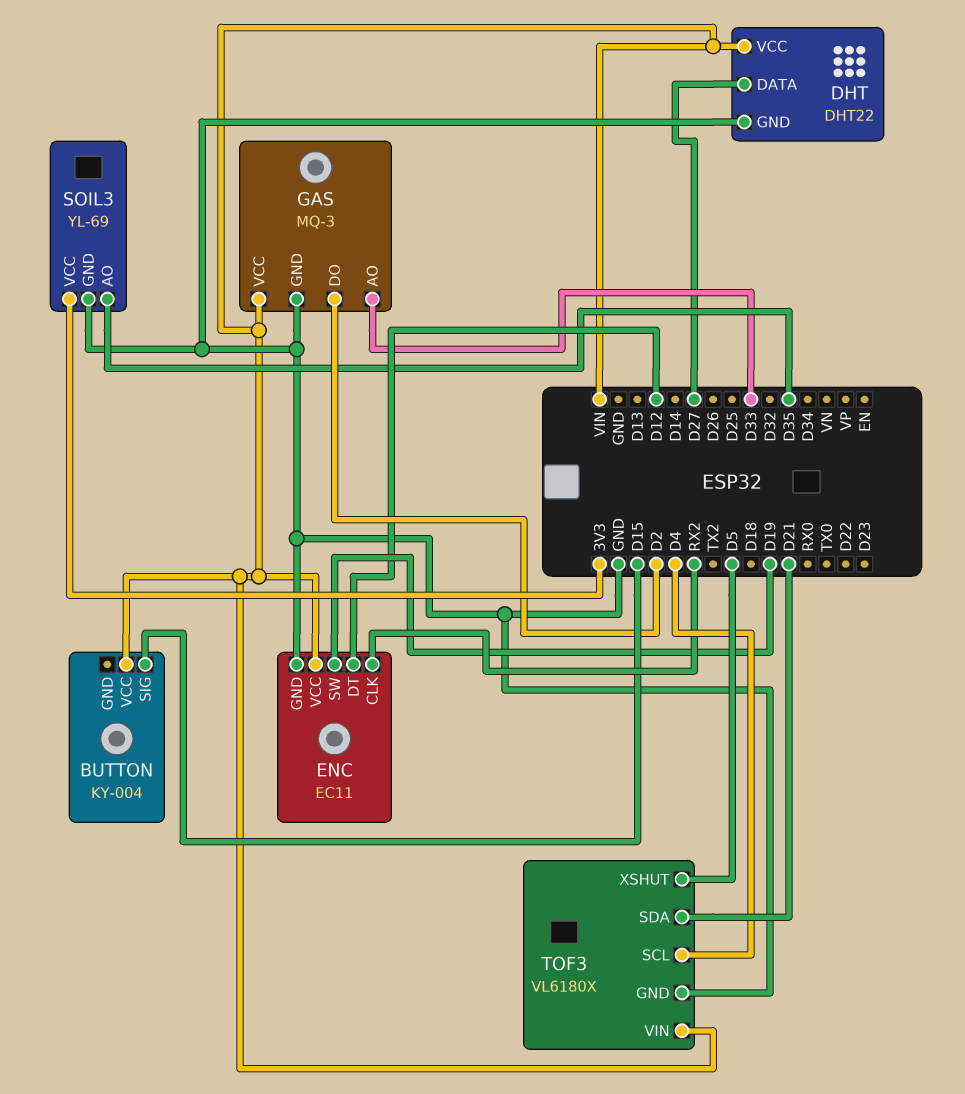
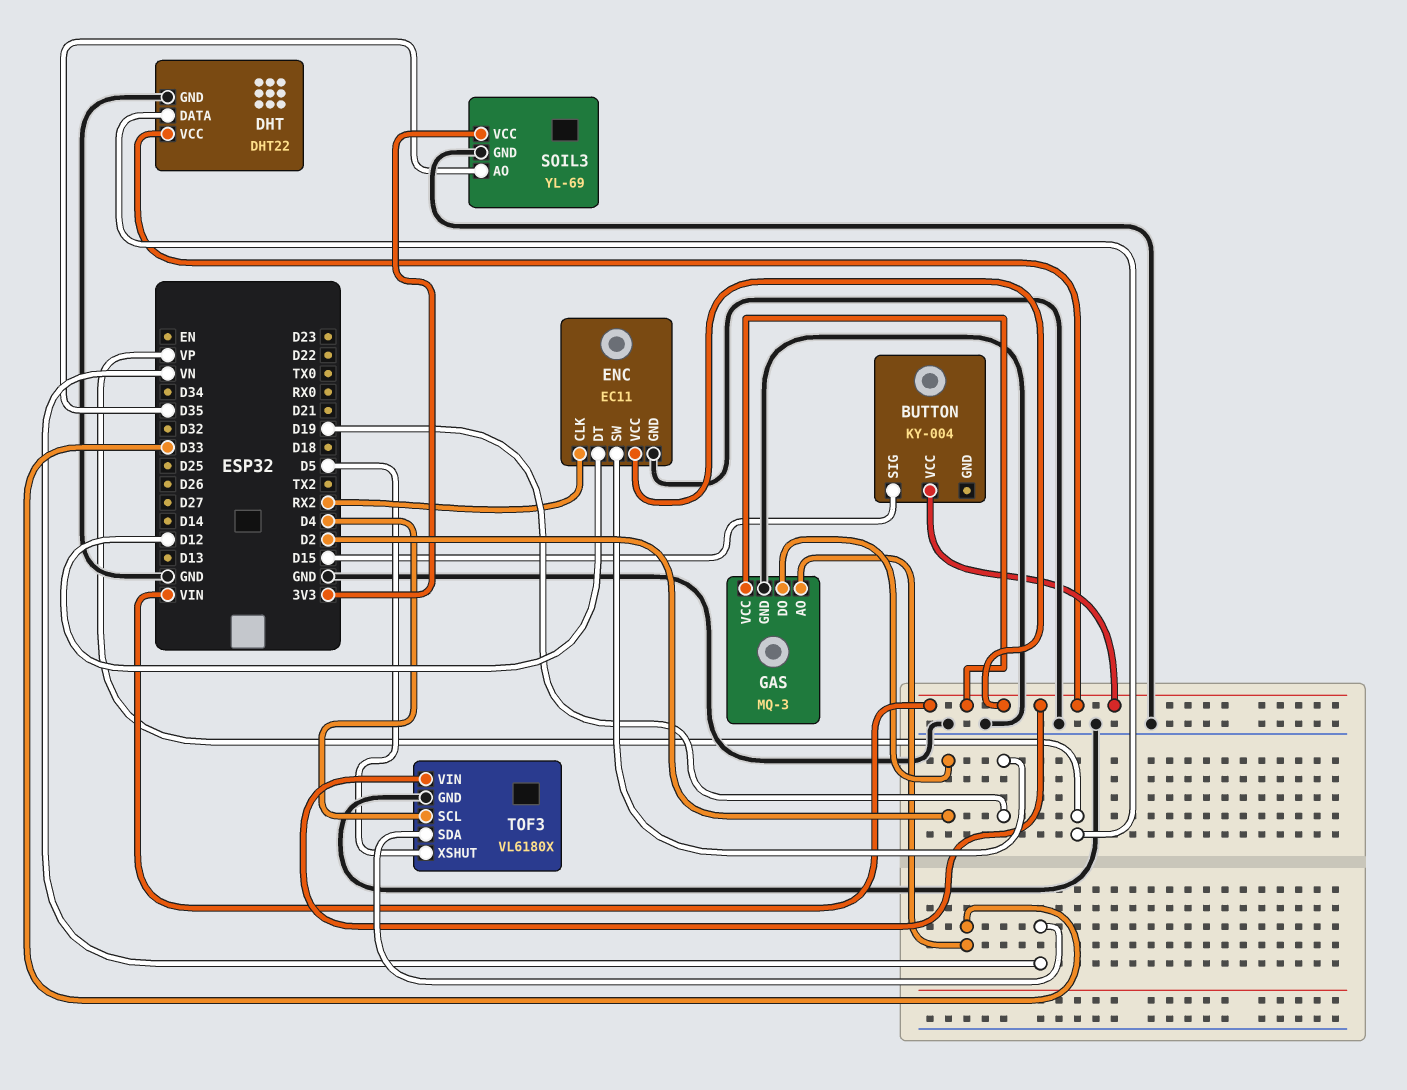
DHT pin DATA: D27 -> VP
TOF3 pin SDA: D21 -> VN

